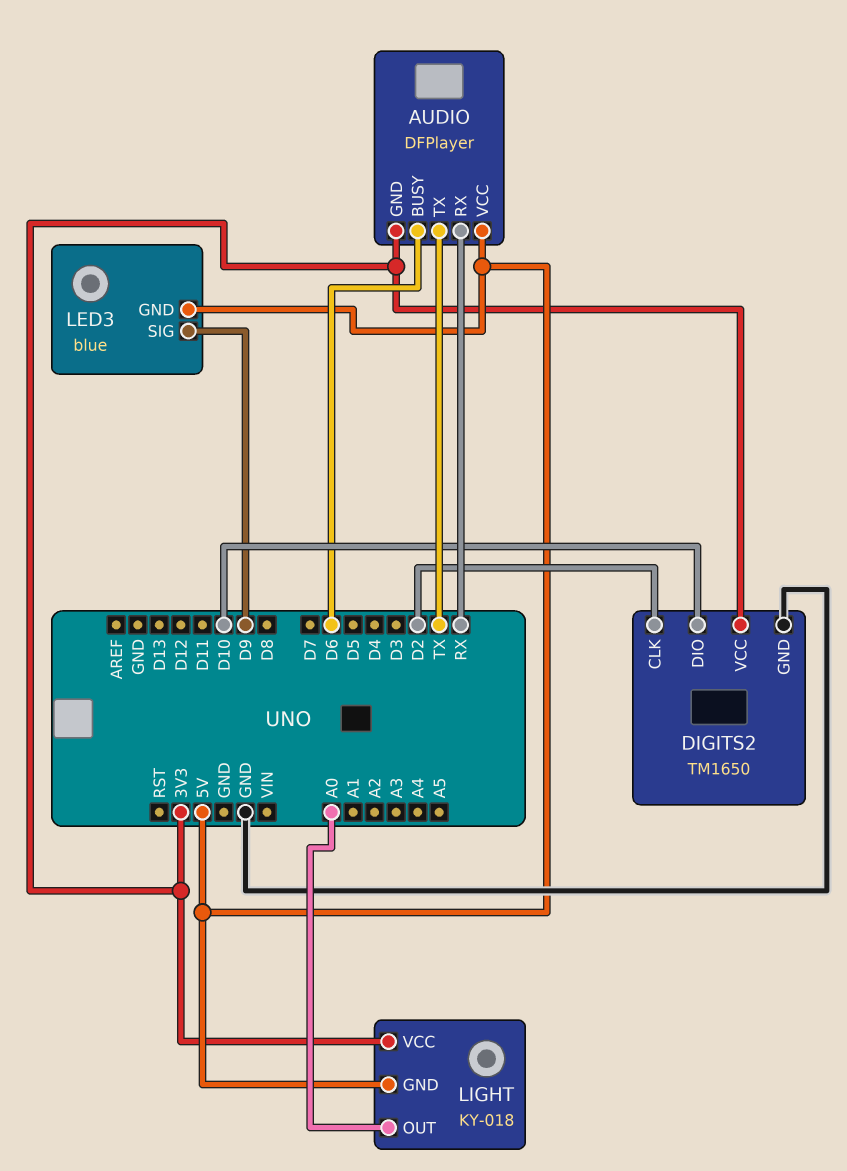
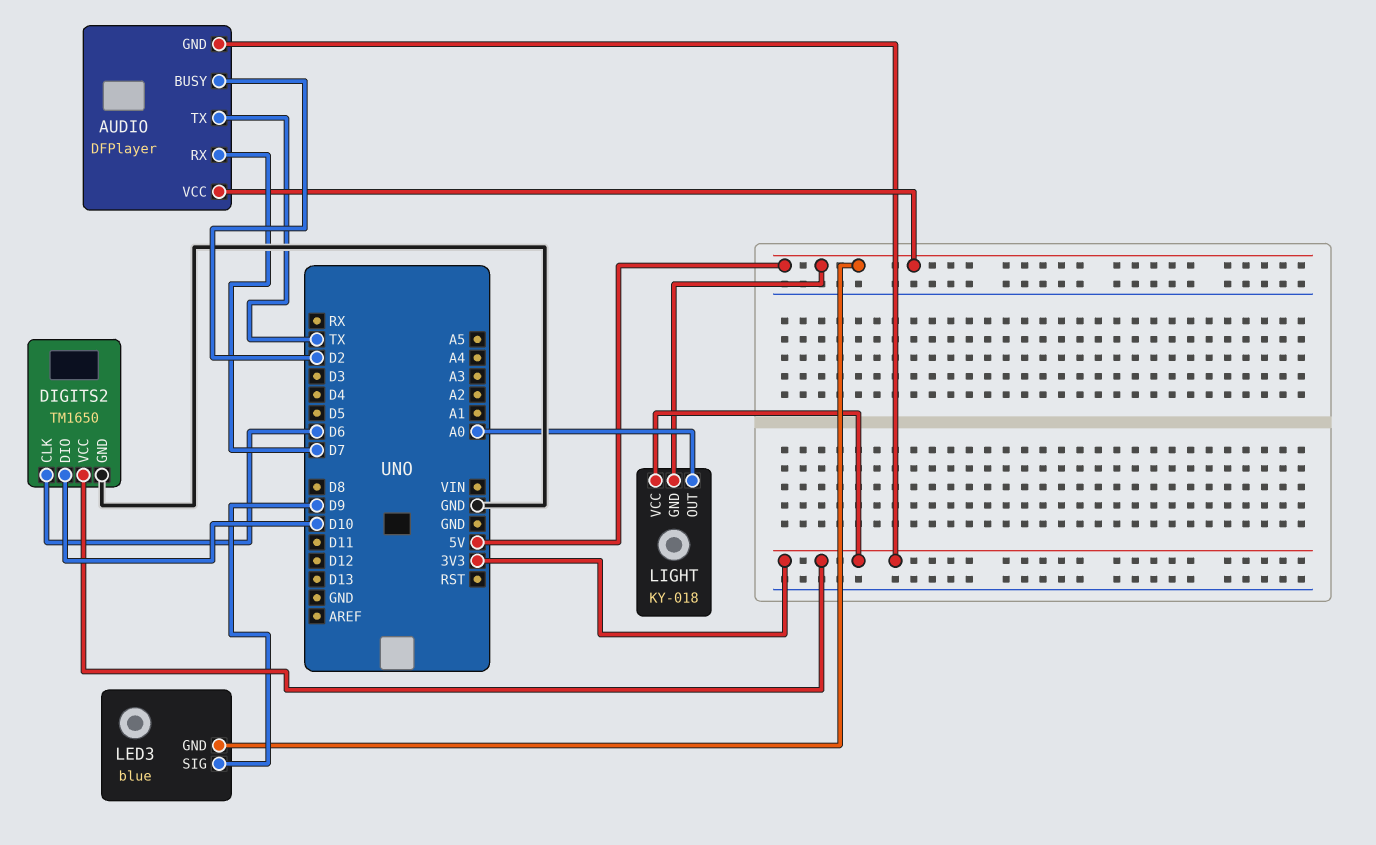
AUDIO pin BUSY: D6 -> D2
AUDIO pin RX: RX -> D7
DIGITS2 pin CLK: D2 -> D6

